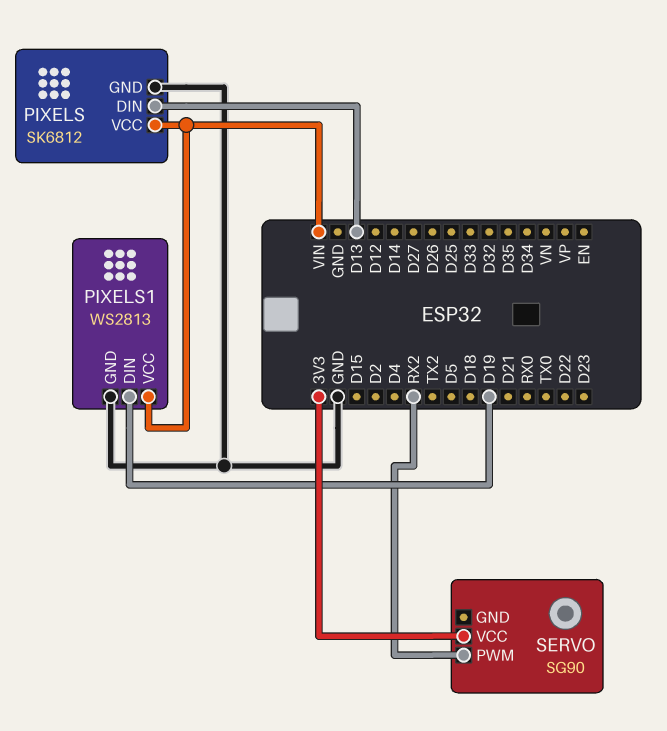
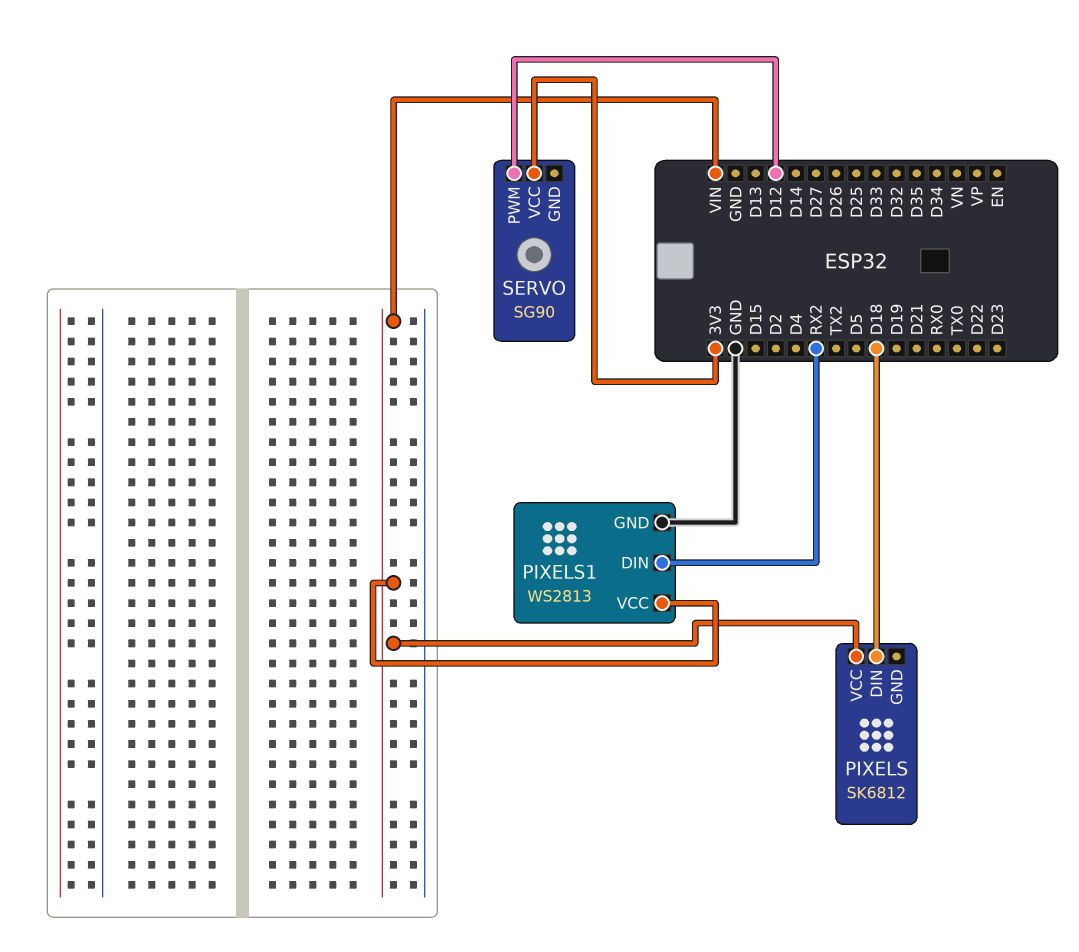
PIXELS pin DIN: D13 -> D18
PIXELS pin GND: GND -> none
PIXELS1 pin DIN: D19 -> RX2
SERVO pin PWM: RX2 -> D12

